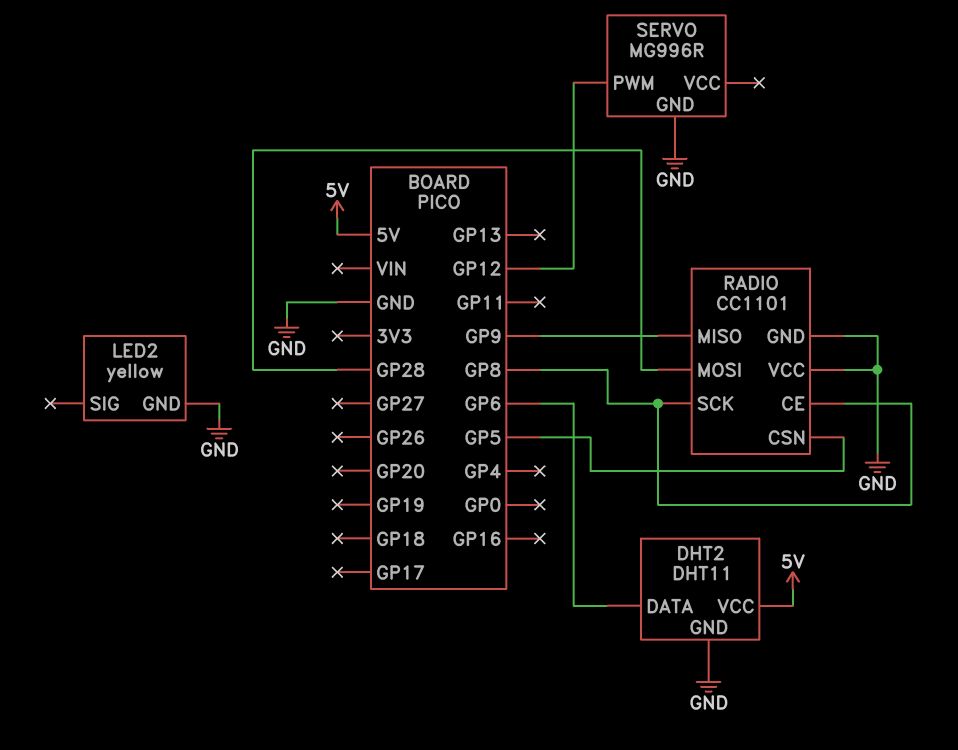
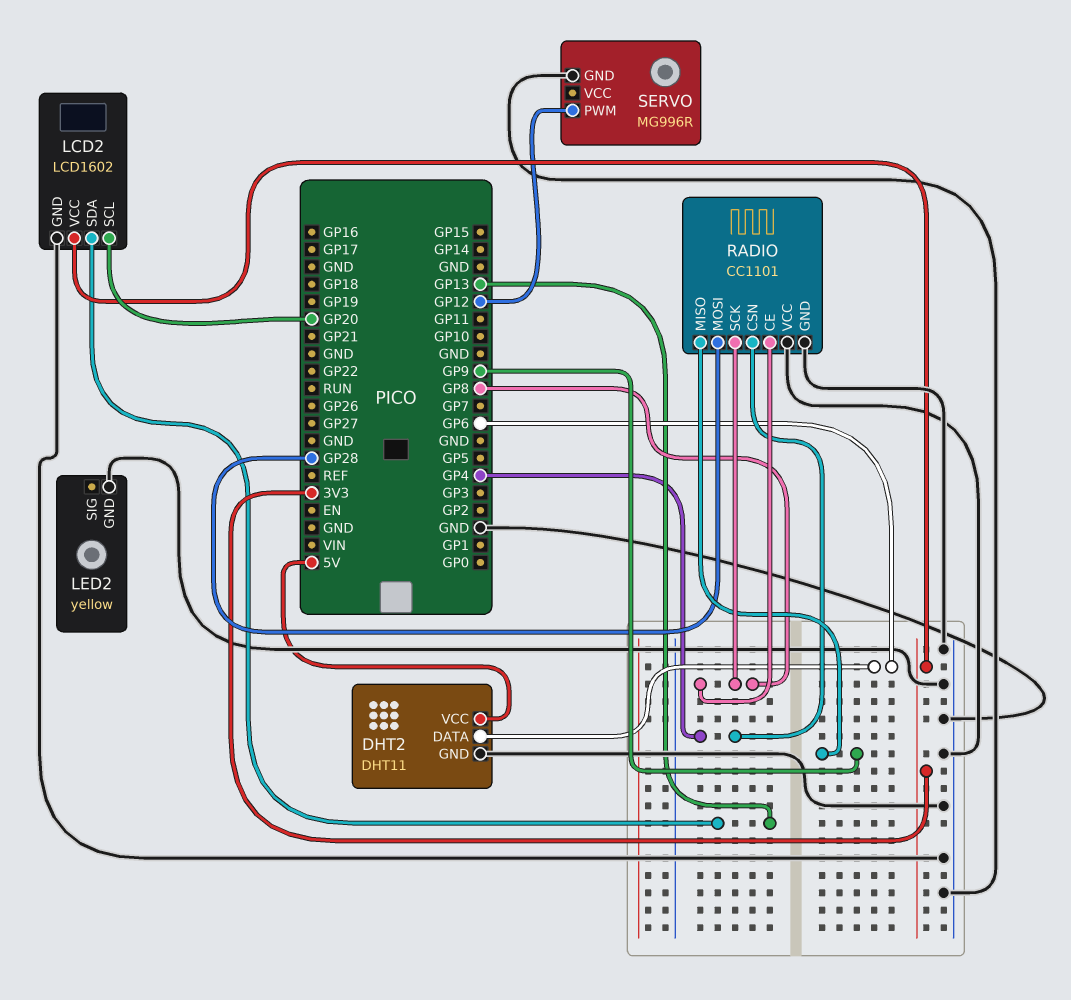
LCD2: none -> LCD1602
LCD2 pin GND: none -> GND
LCD2 pin SCL: none -> GP20
LCD2 pin SDA: none -> GP13
LCD2 pin VCC: none -> 3V3
RADIO pin CSN: GP5 -> GP4

